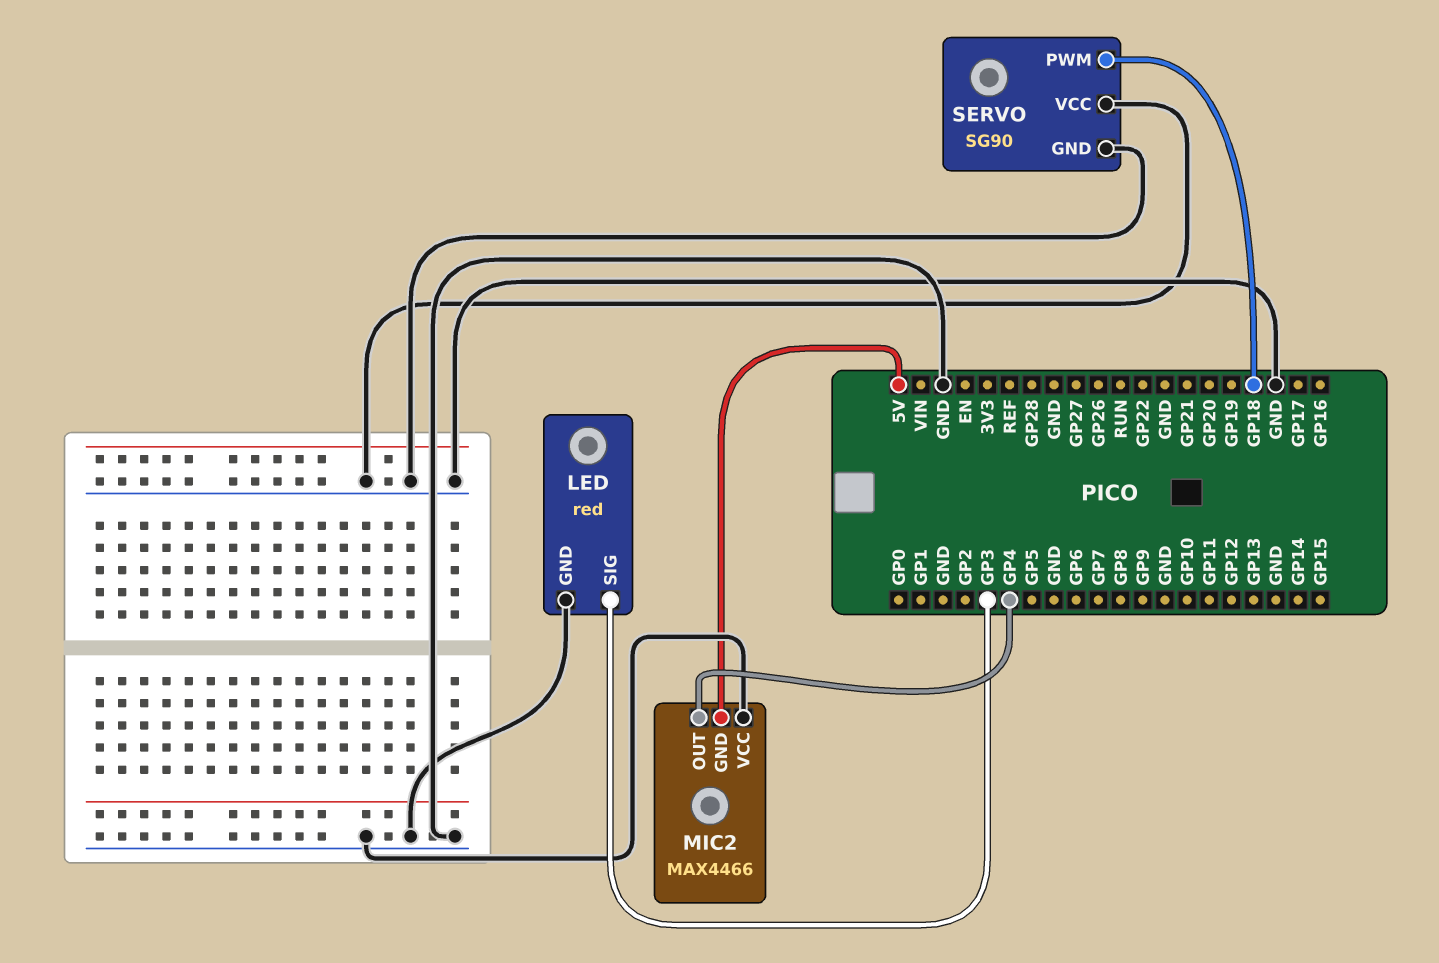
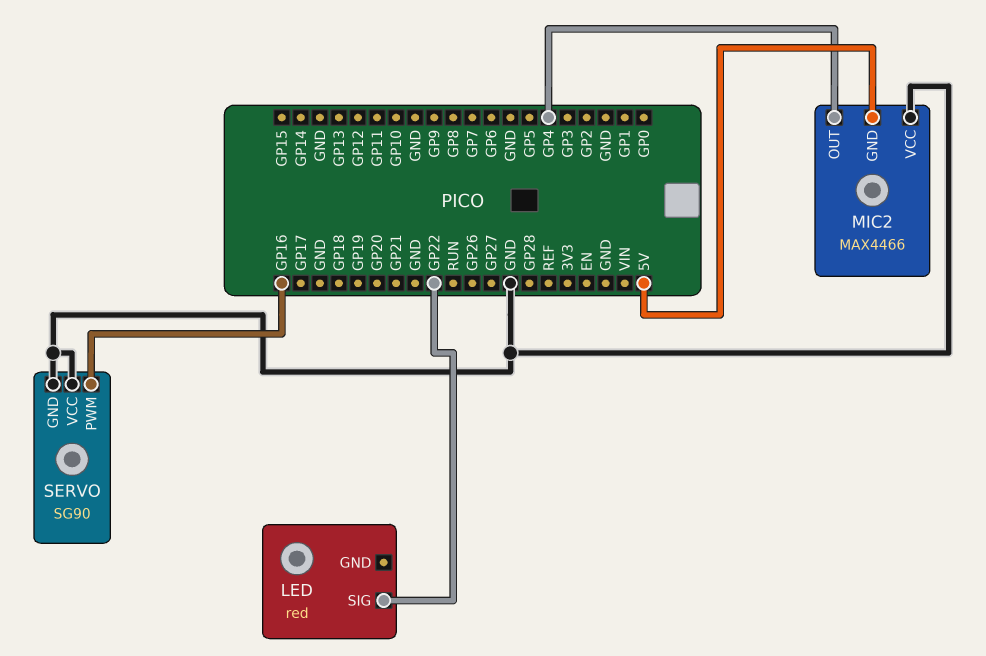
LED pin GND: GND -> none
LED pin SIG: GP3 -> GP22
SERVO pin PWM: GP18 -> GP16

